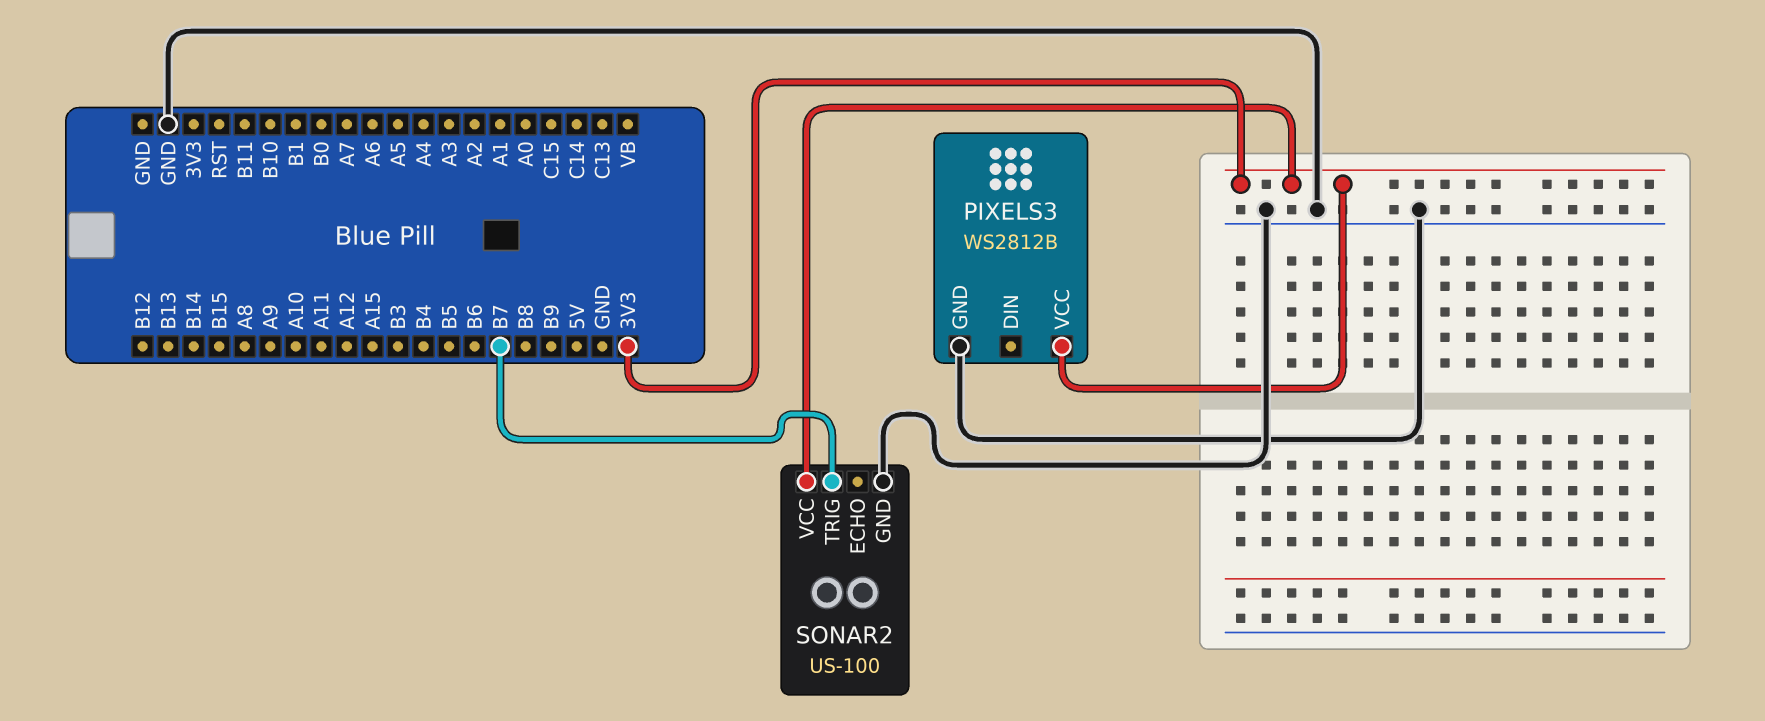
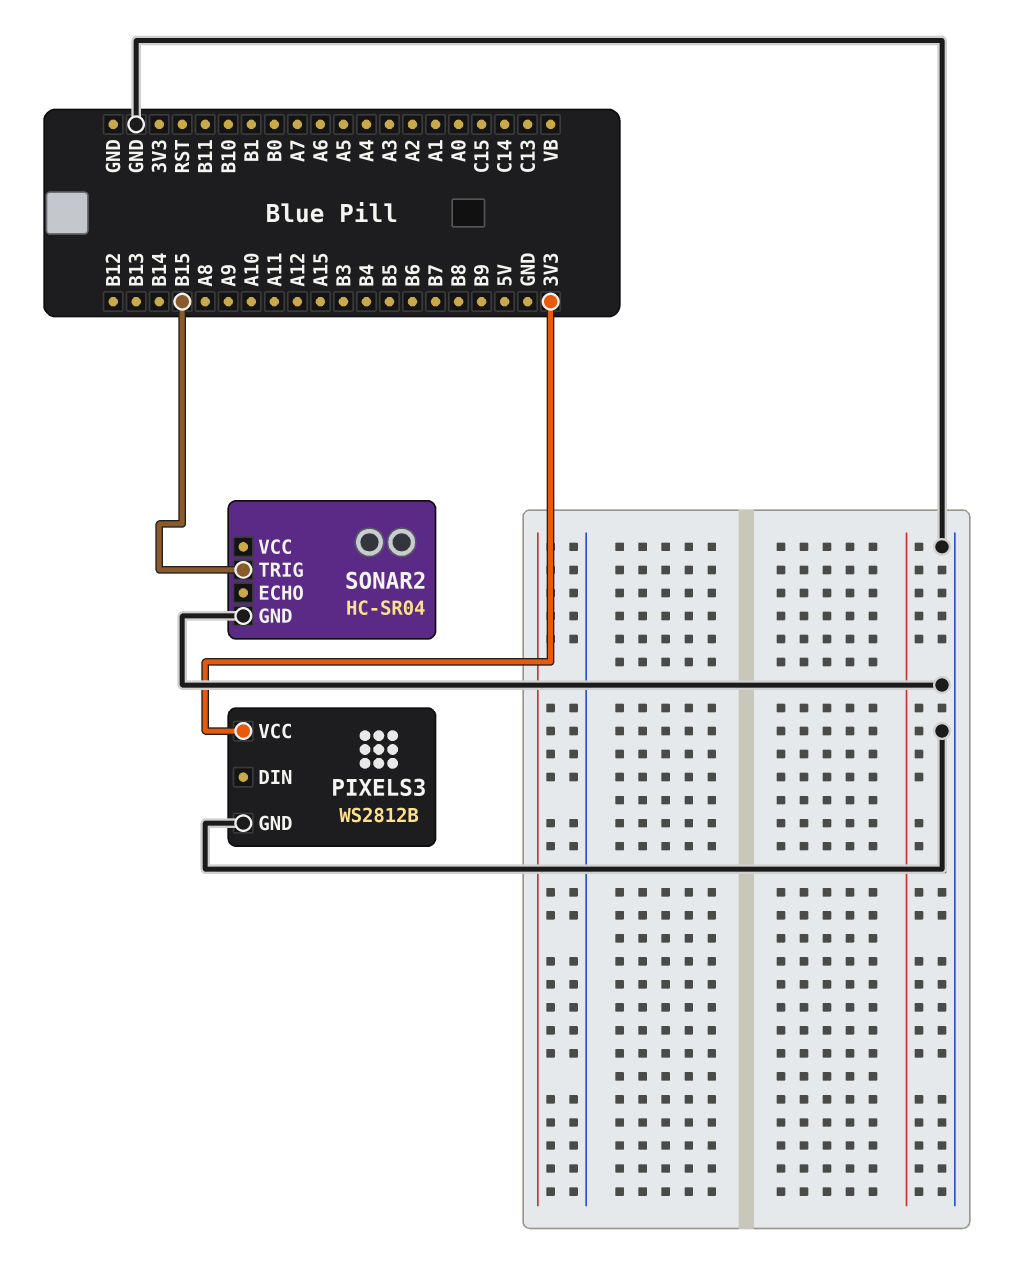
SONAR2: US-100 -> HC-SR04
SONAR2 pin TRIG: B7 -> B15
SONAR2 pin VCC: 3V3 -> none

